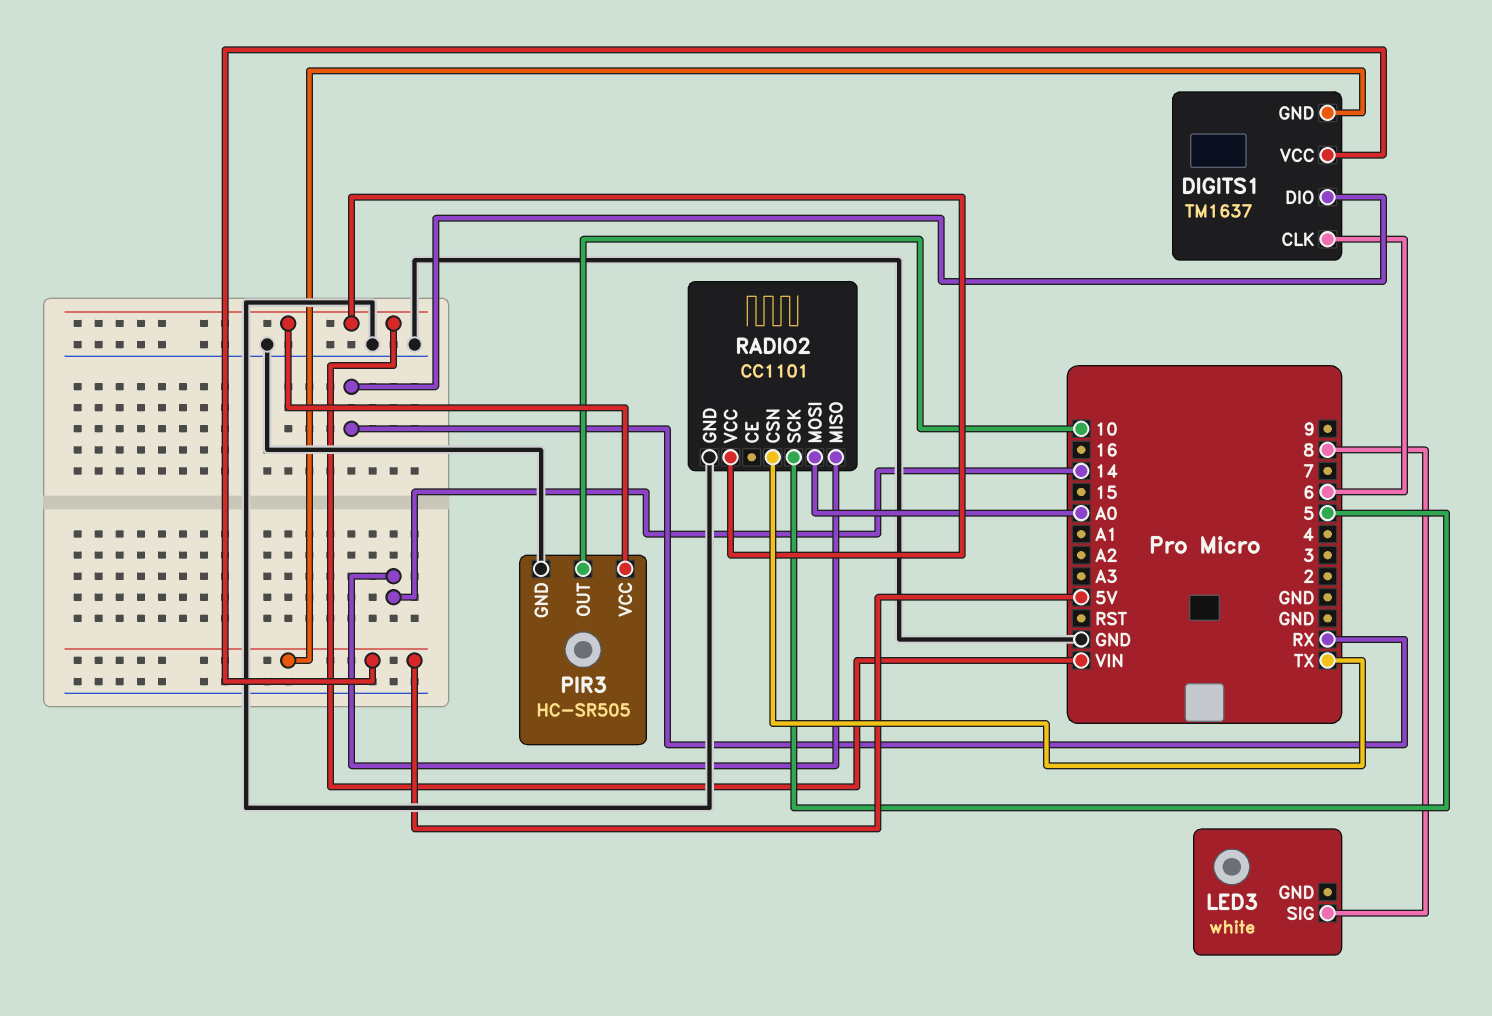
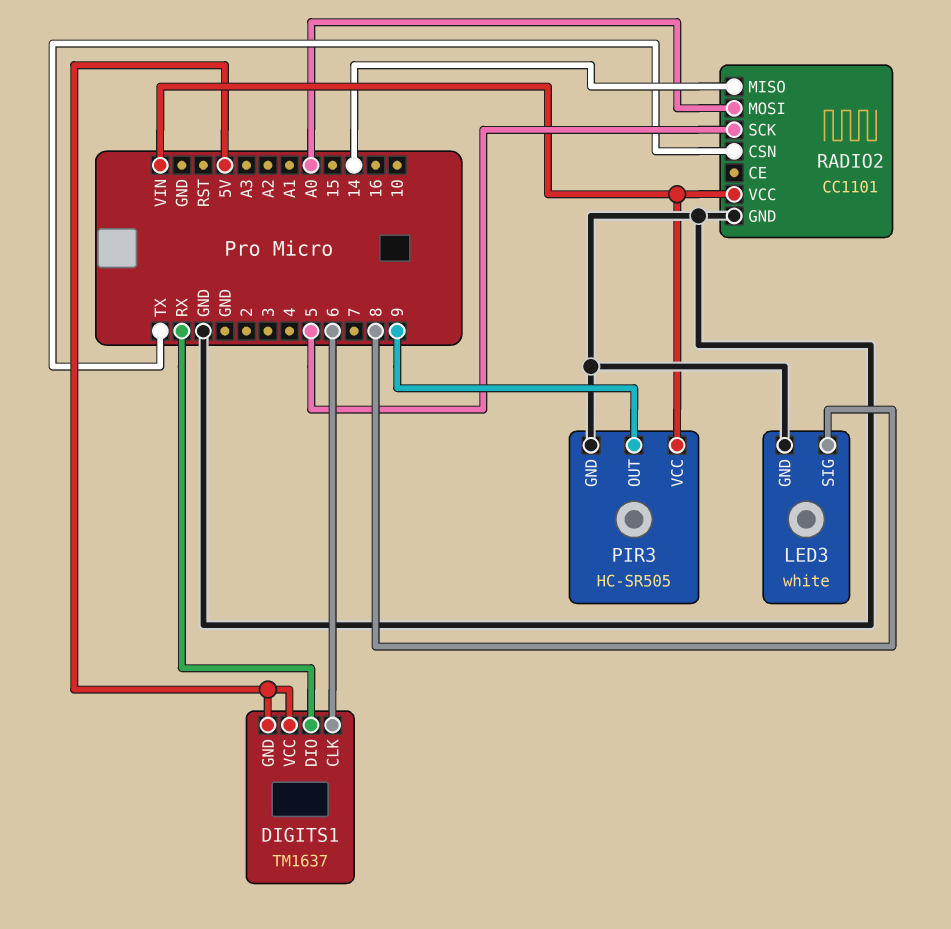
LED3 pin GND: none -> GND
PIR3 pin OUT: 10 -> 9

